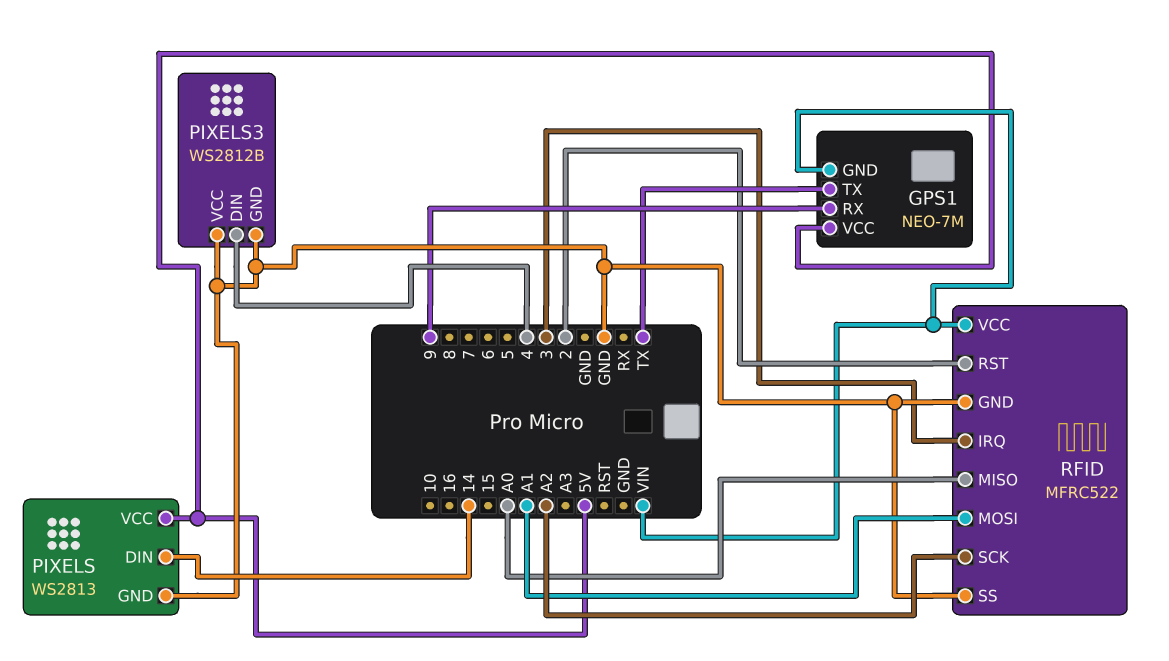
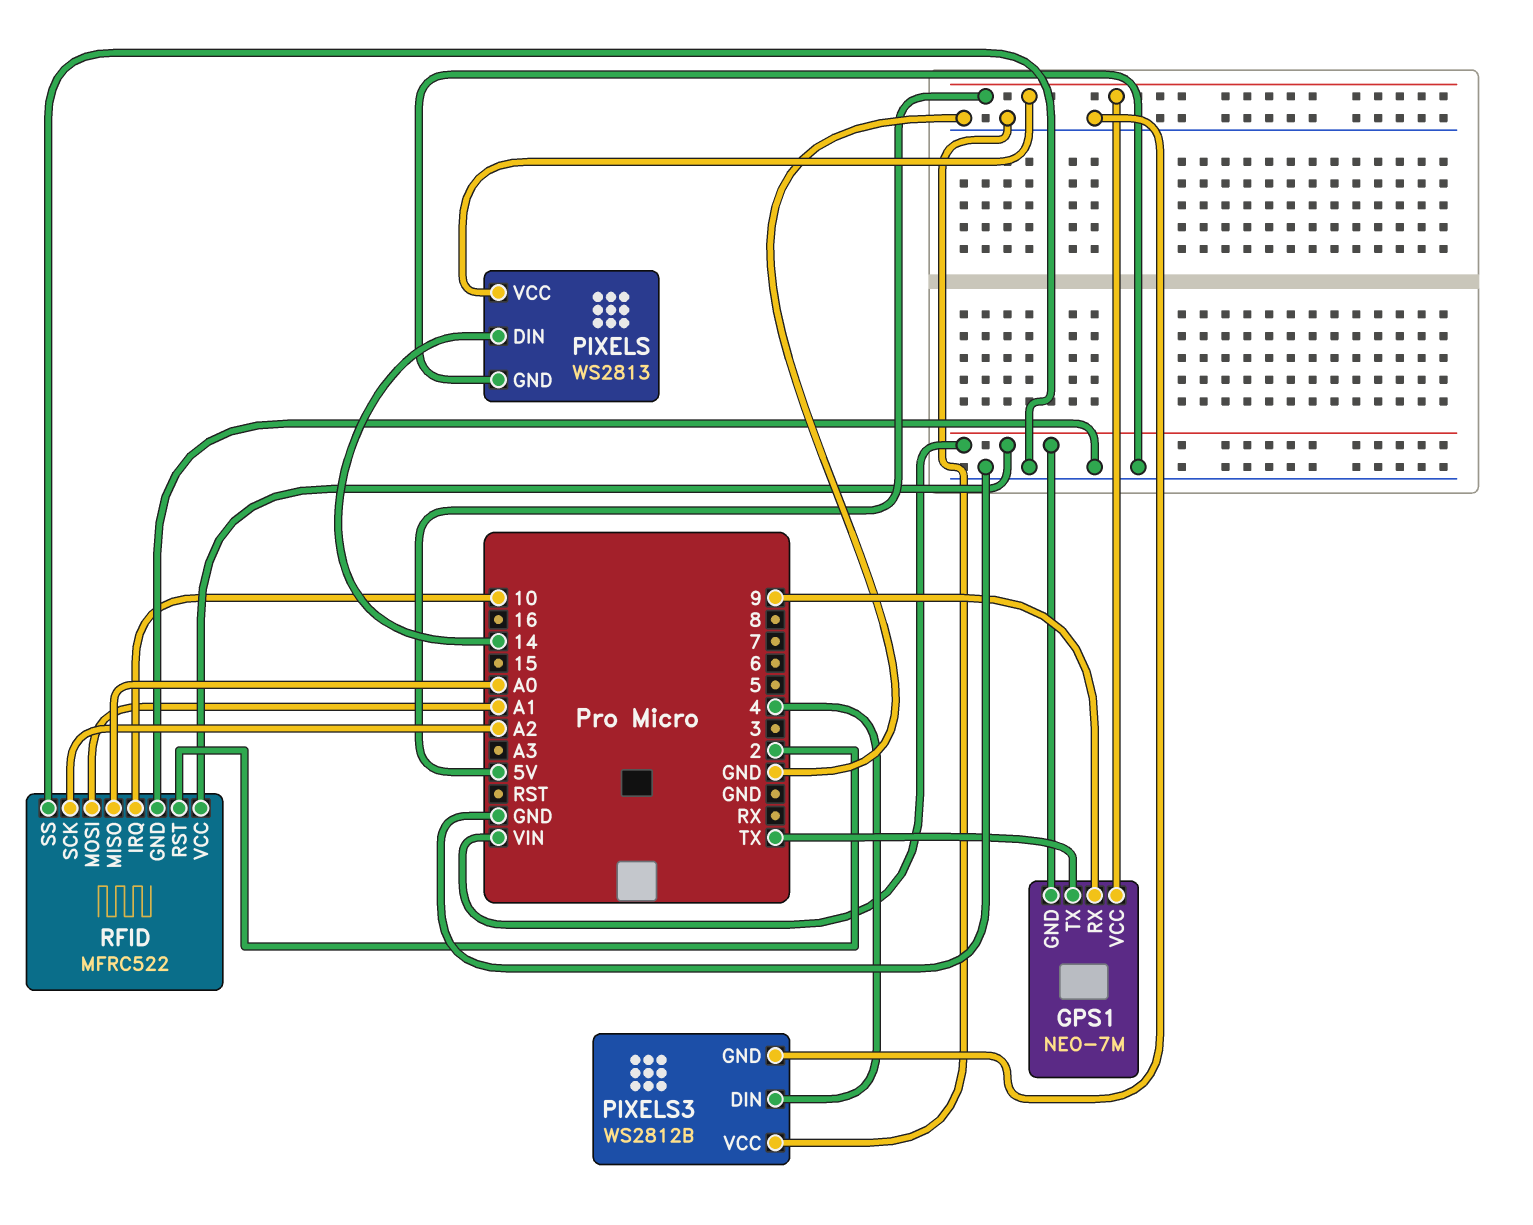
RFID pin IRQ: 3 -> 10

